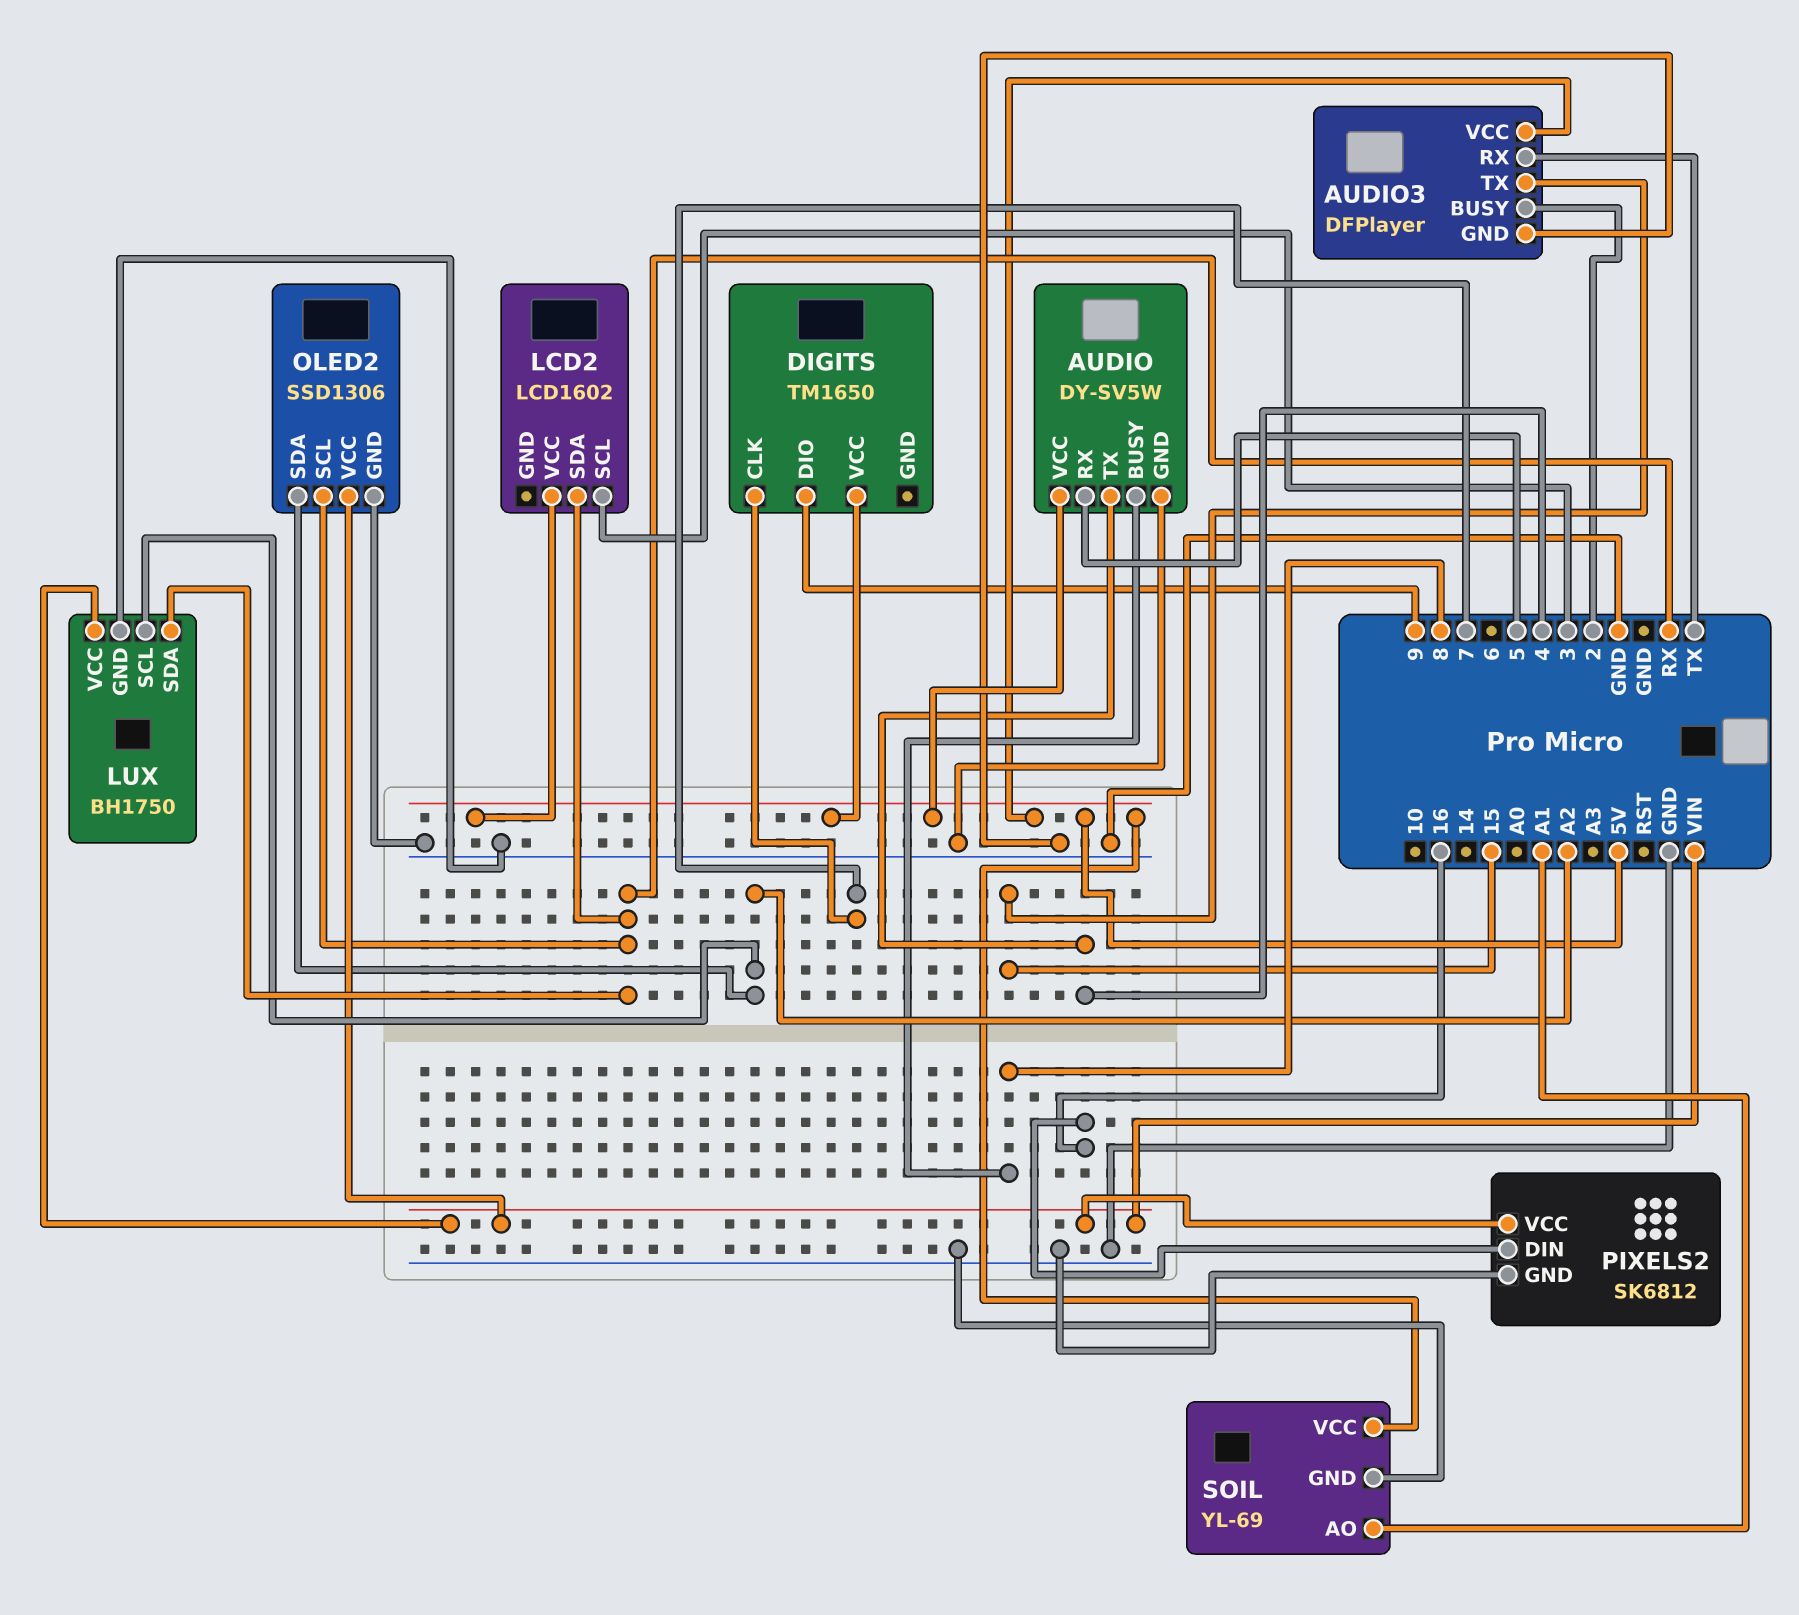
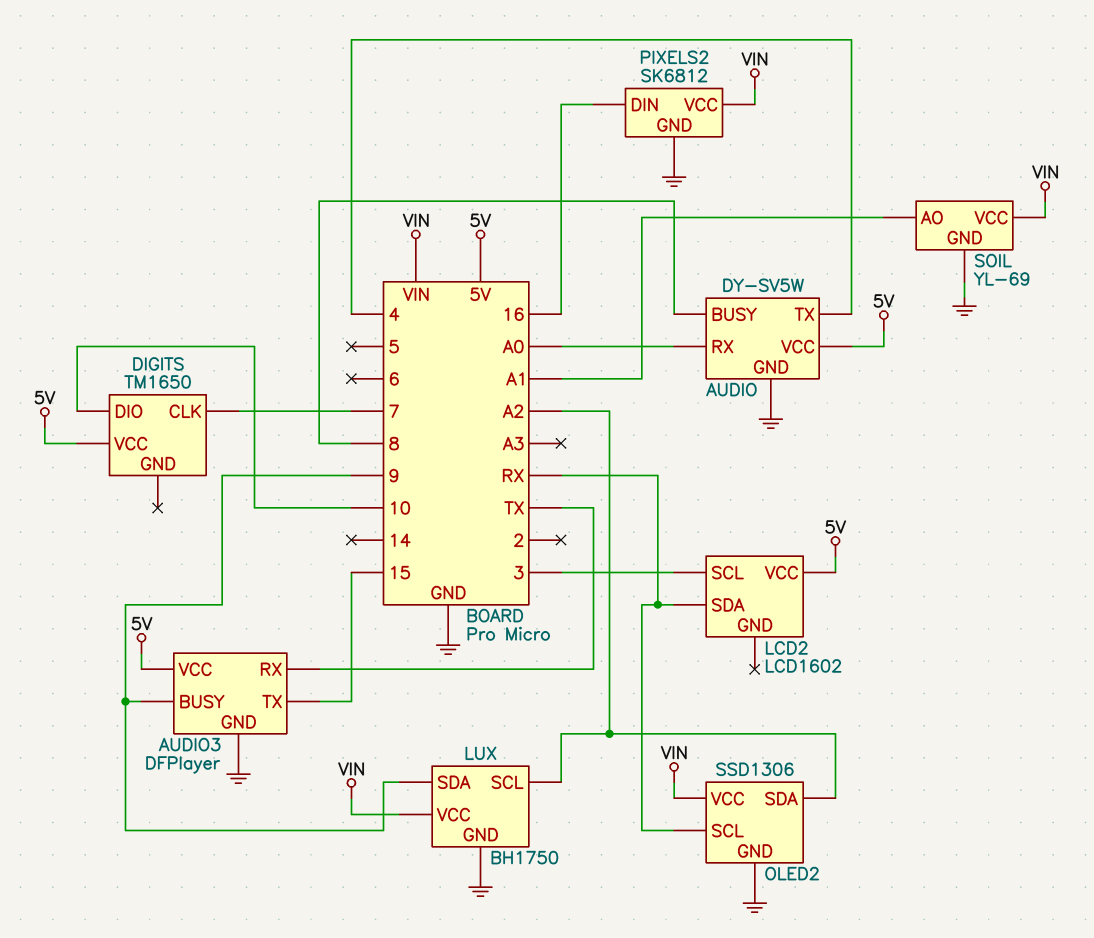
AUDIO pin RX: 5 -> A0
AUDIO3 pin BUSY: 2 -> 9
DIGITS pin DIO: 9 -> 10
LUX pin SDA: RX -> 9
SOIL pin VCC: 5V -> VIN

